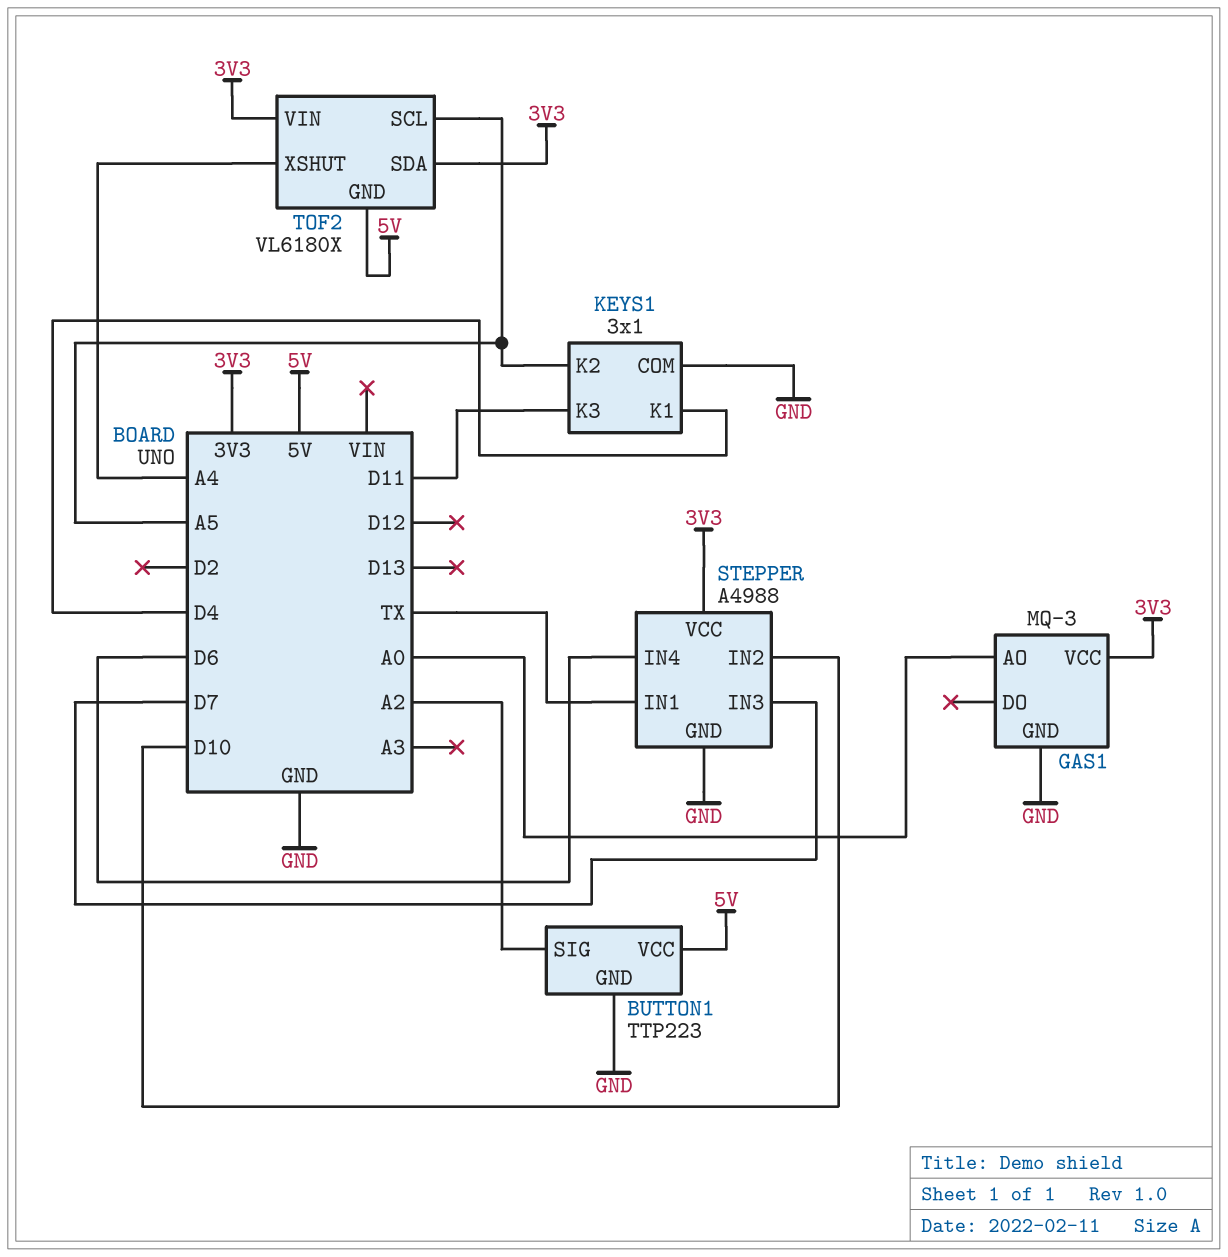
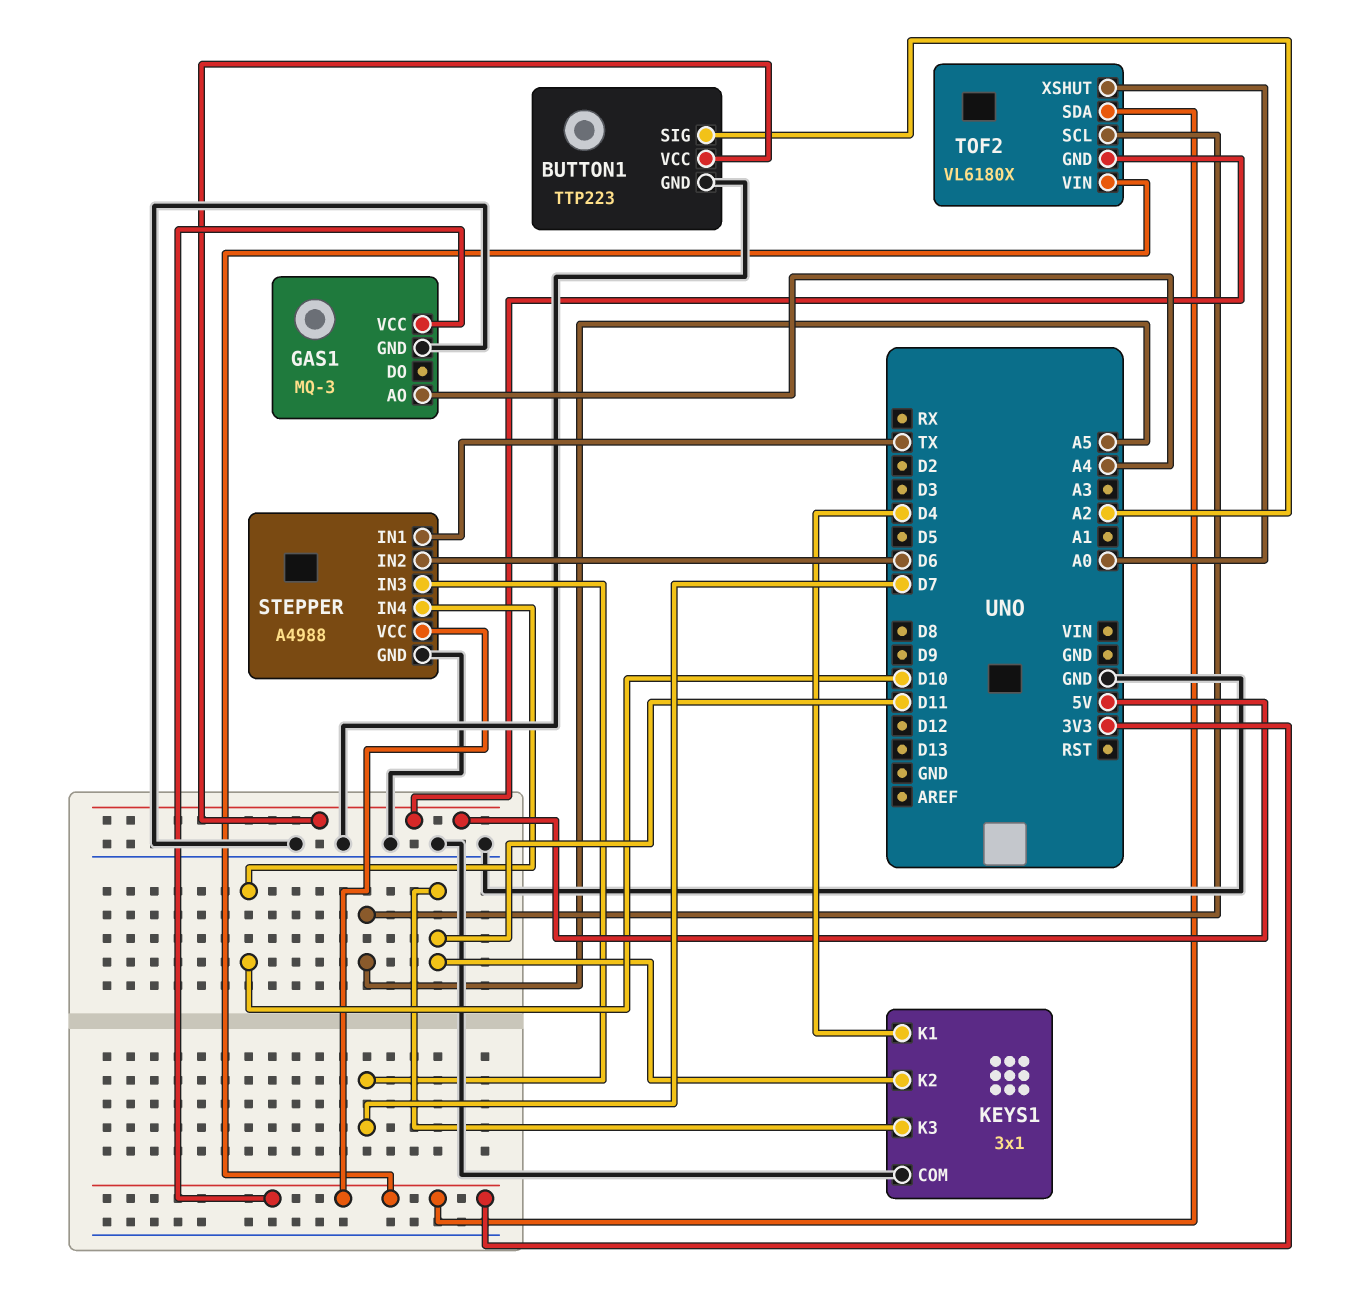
GAS1 pin AO: A0 -> A4
KEYS1 pin K2: A5 -> D11
STEPPER pin IN2: D10 -> D6
STEPPER pin IN4: D6 -> D10
TOF2 pin XSHUT: A4 -> A0

